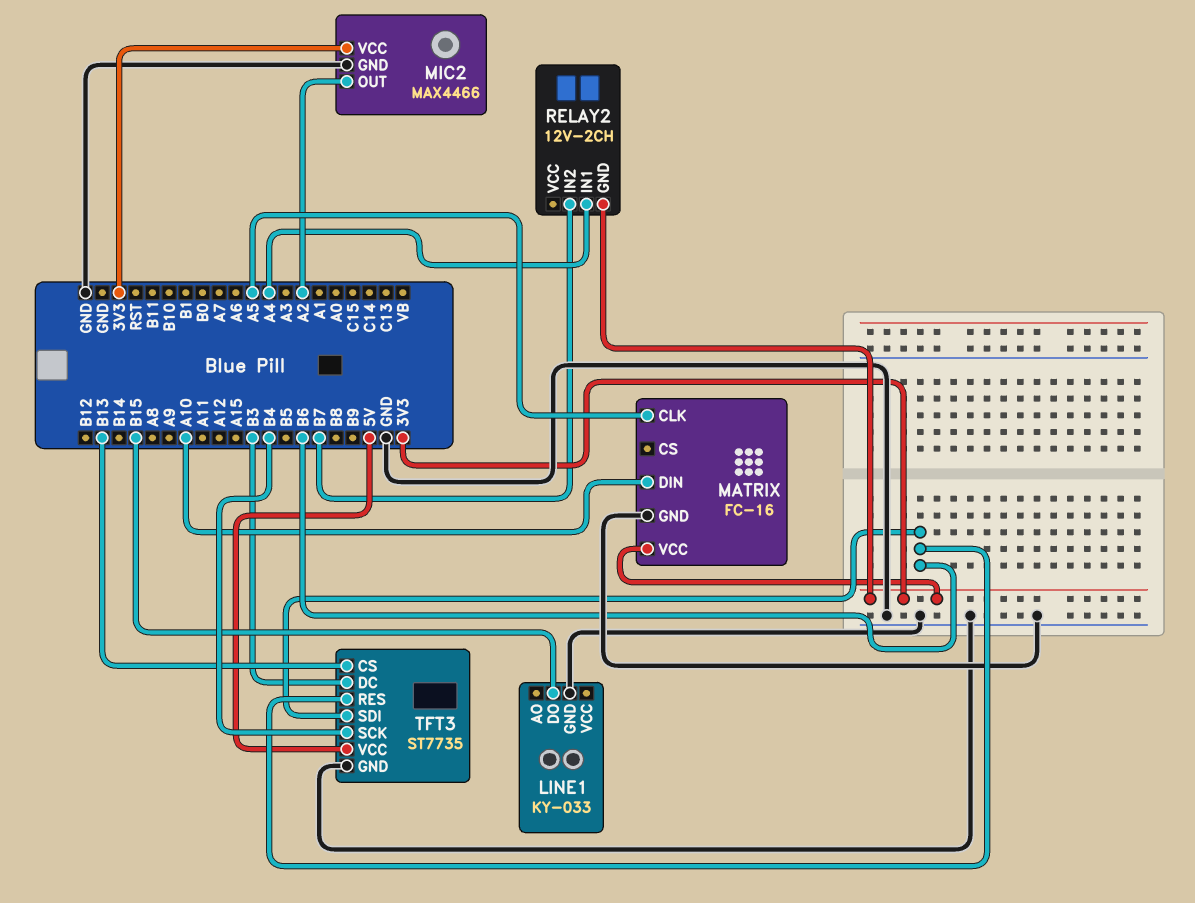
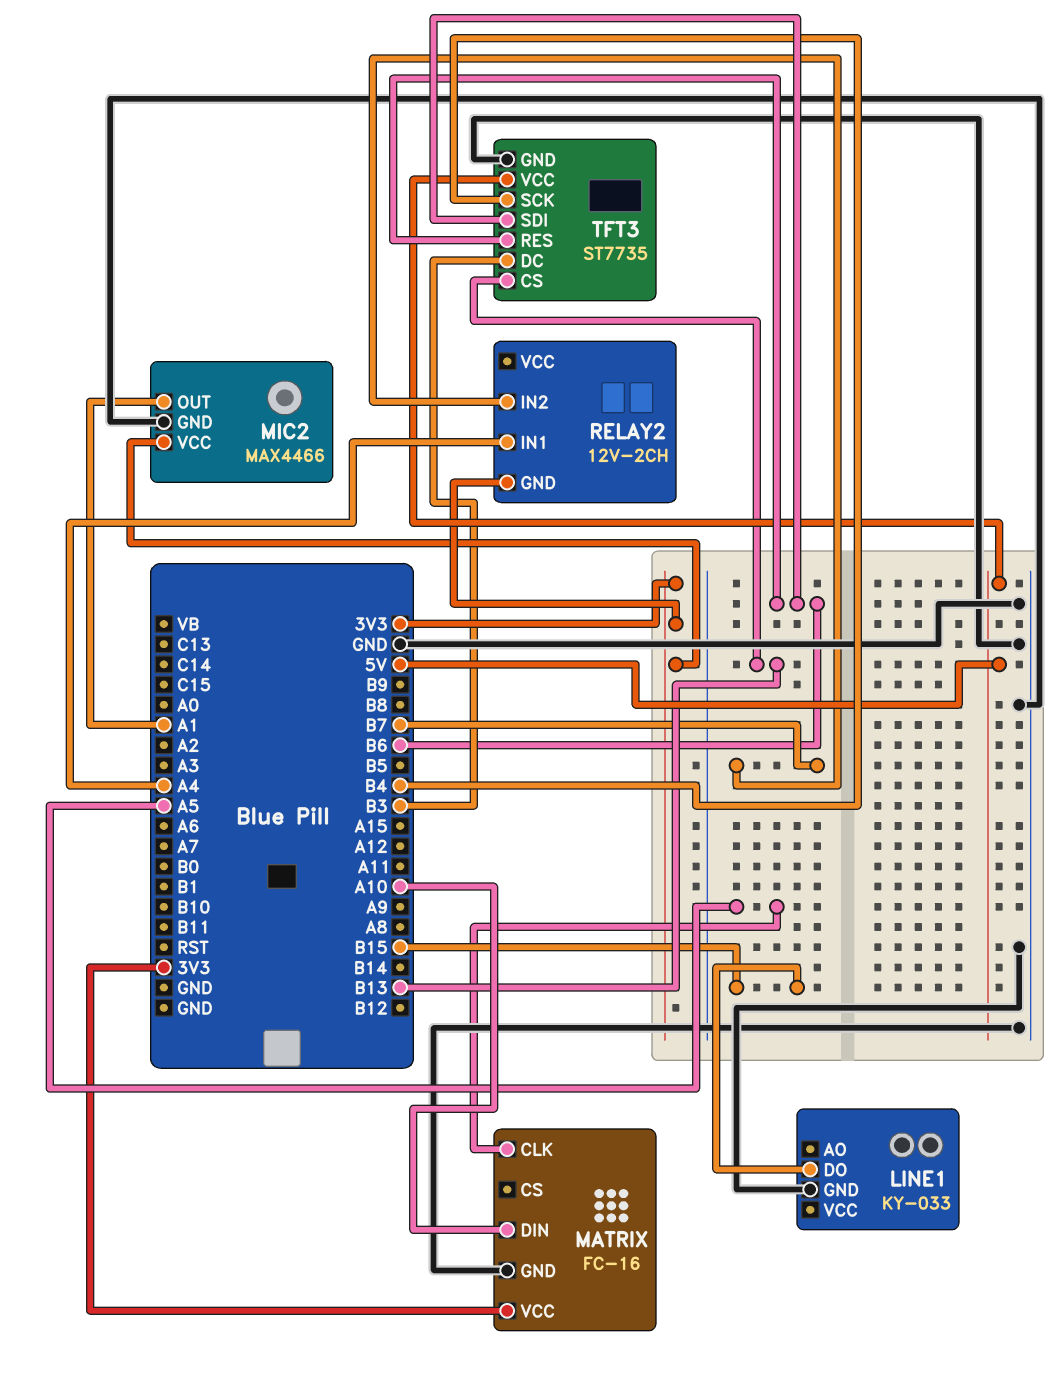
MIC2 pin OUT: A2 -> A1

